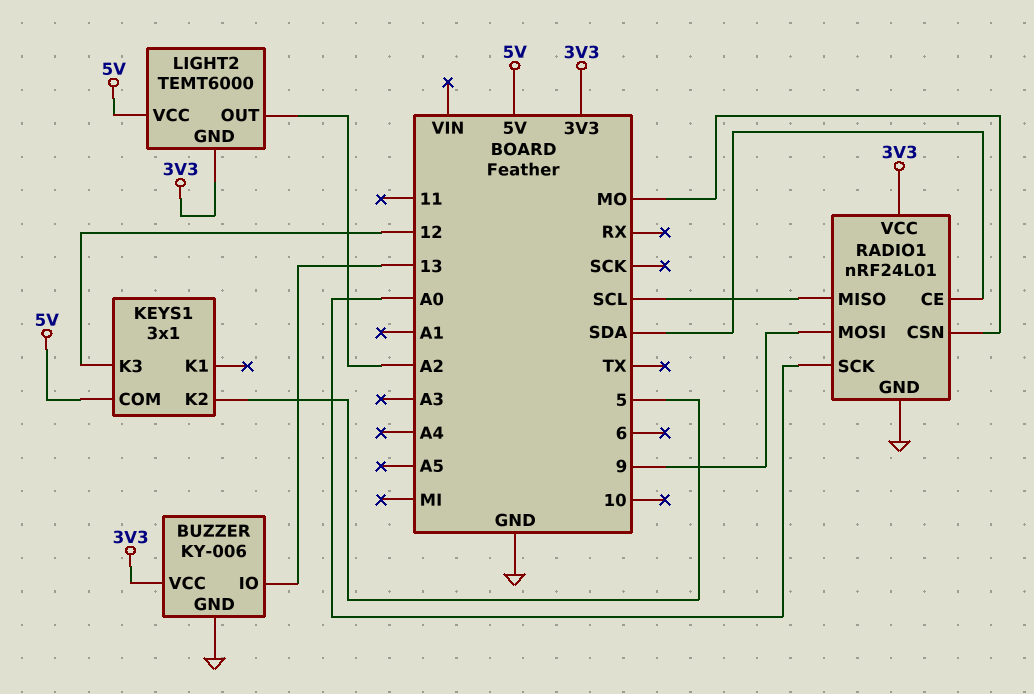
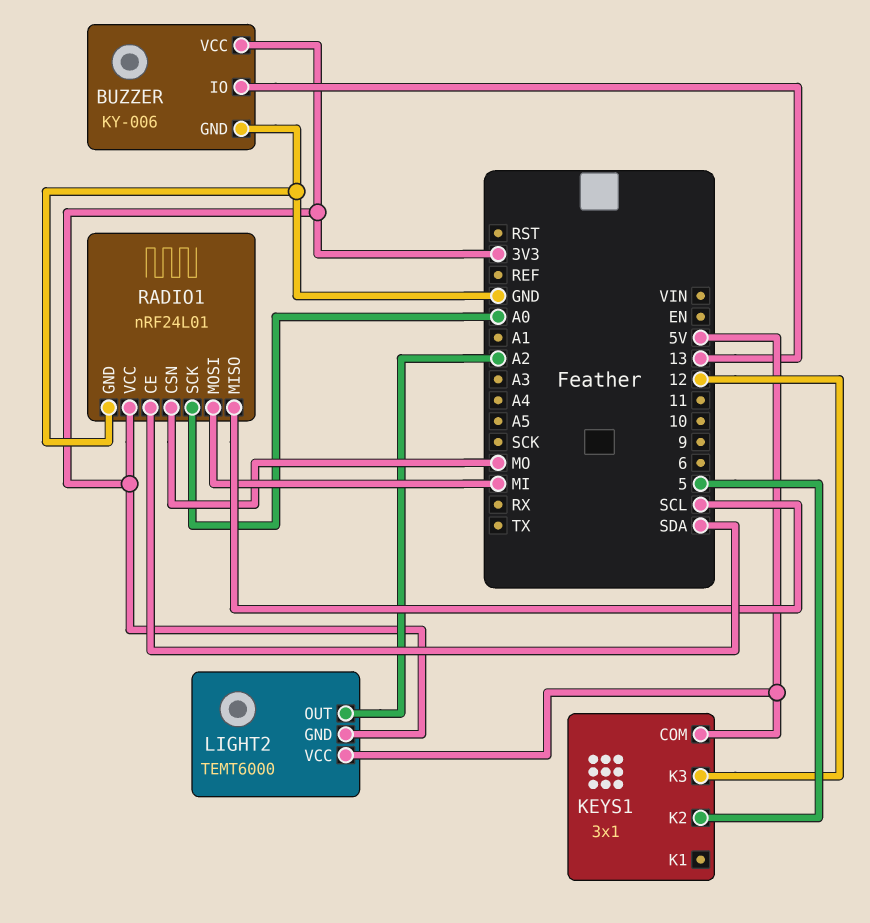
RADIO1 pin MOSI: 9 -> MI

